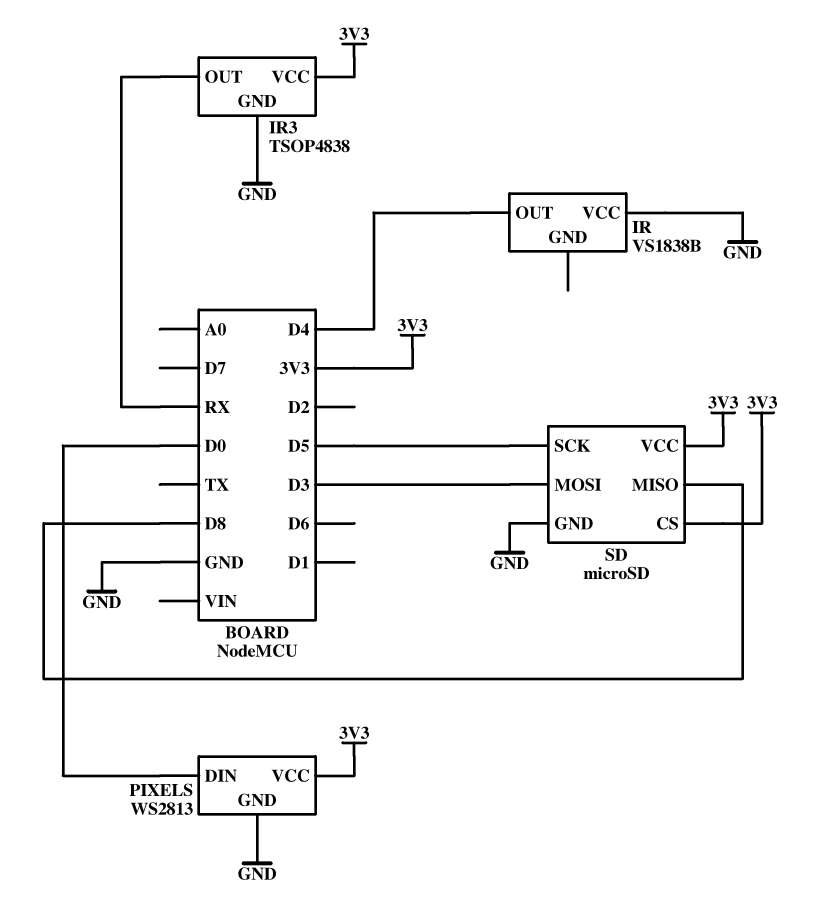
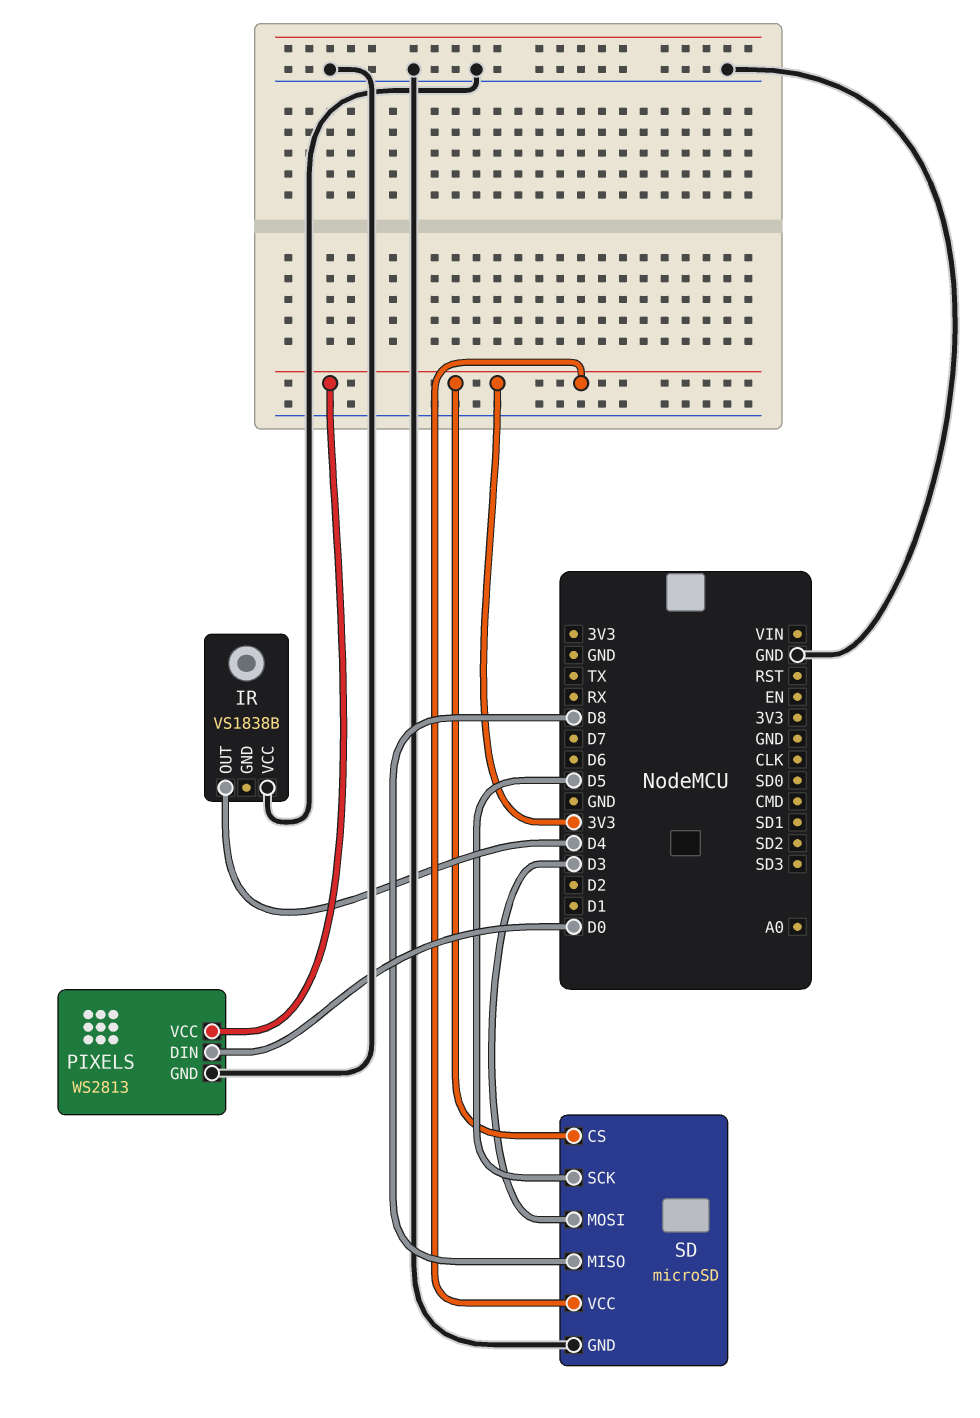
IR3: TSOP4838 -> none
IR3 pin GND: GND -> none
IR3 pin OUT: RX -> none
IR3 pin VCC: 3V3 -> none

